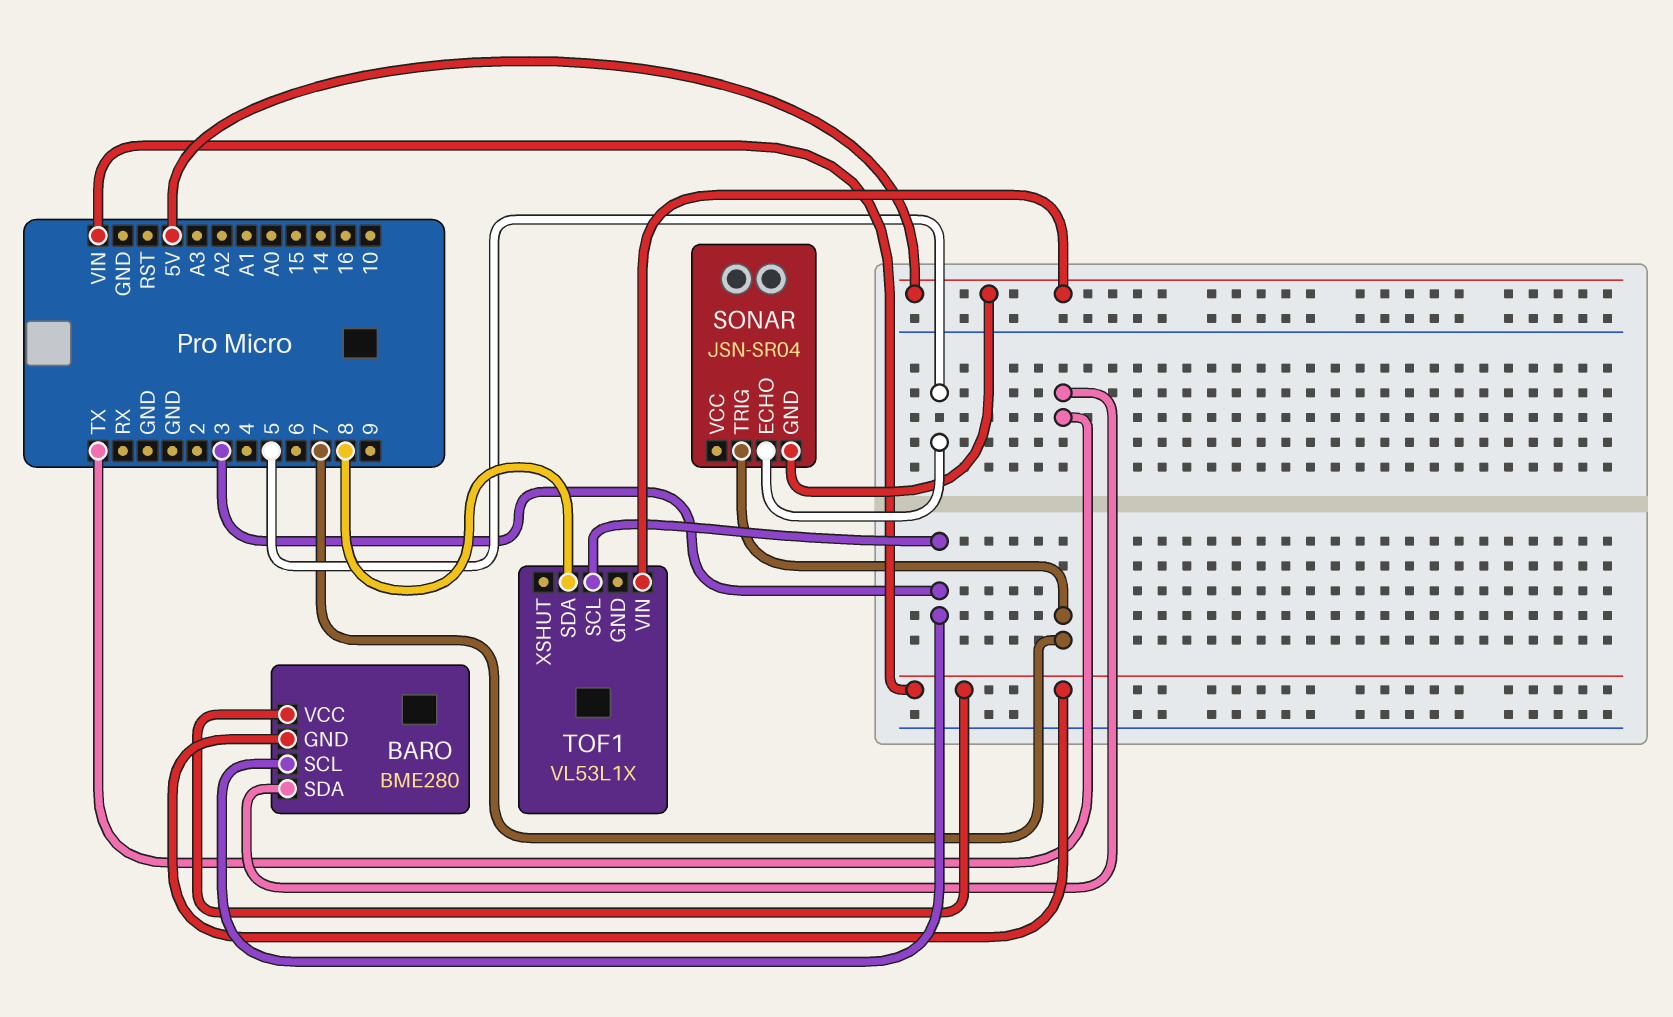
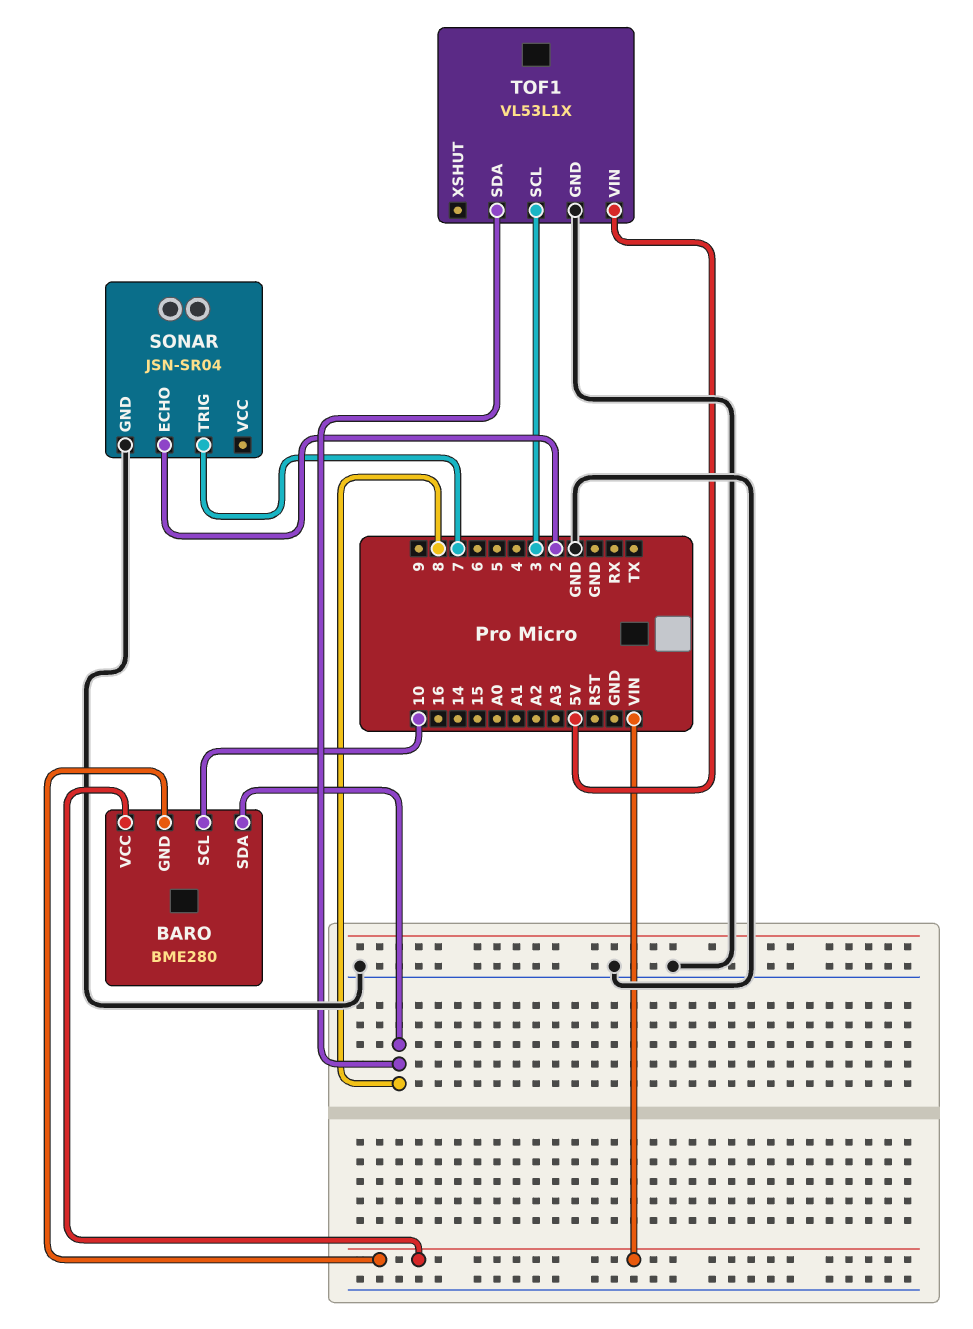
BARO pin SCL: 3 -> 10
BARO pin SDA: TX -> 8
SONAR pin ECHO: 5 -> 2
SONAR pin GND: 5V -> GND
TOF1 pin GND: none -> GND

